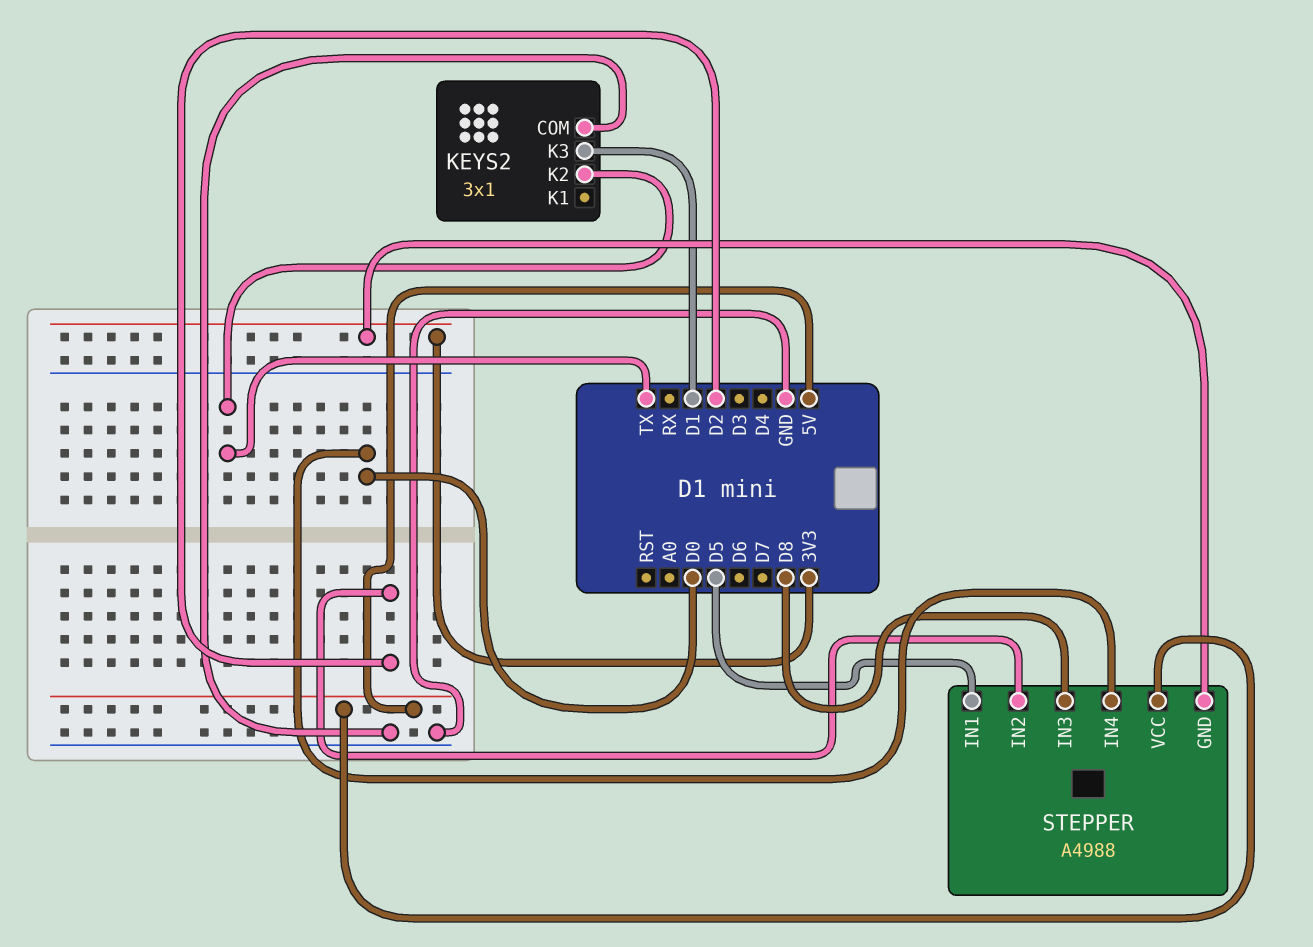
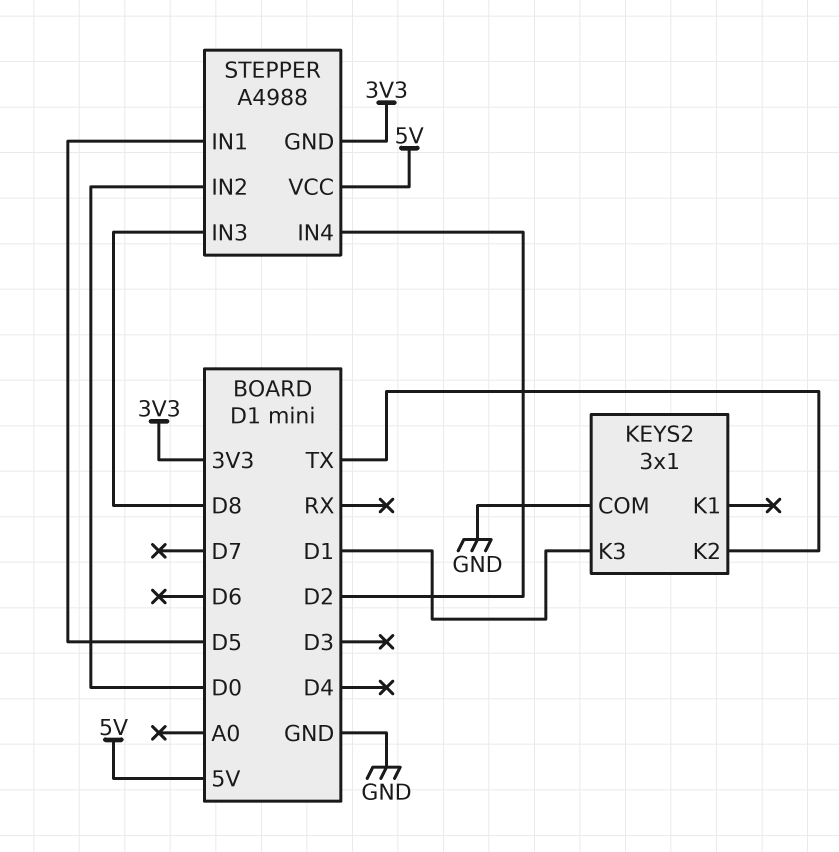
STEPPER pin IN2: D2 -> D0
STEPPER pin IN4: D0 -> D2

